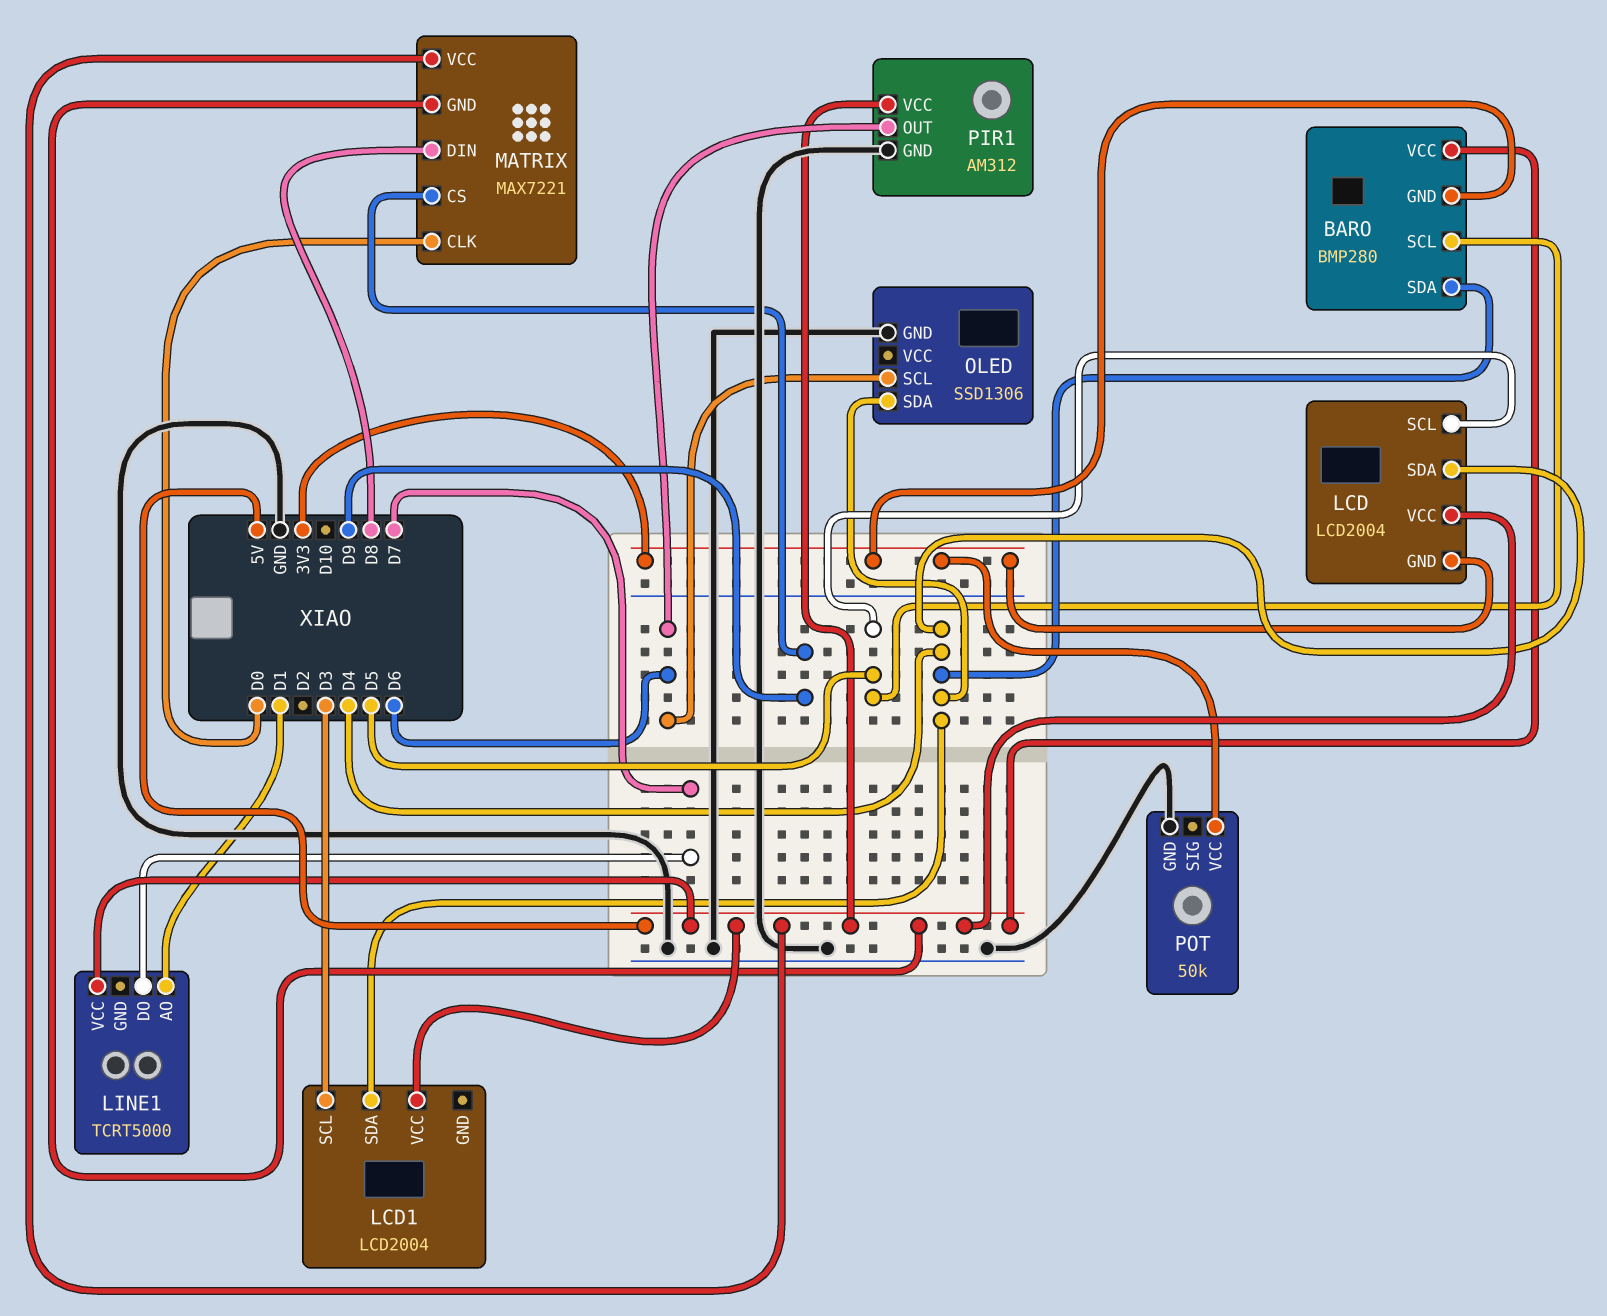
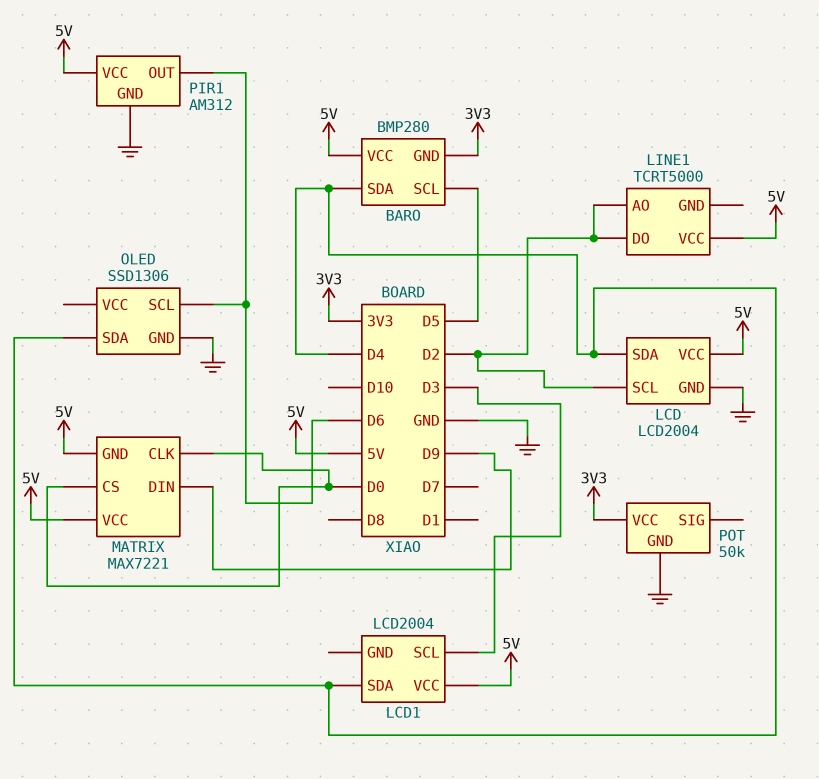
LCD pin GND: 3V3 -> GND
LCD pin SCL: D5 -> D2
LINE1 pin AO: D1 -> D2
LINE1 pin DO: D7 -> D2
MATRIX pin CS: D9 -> D0
MATRIX pin DIN: D8 -> D9

